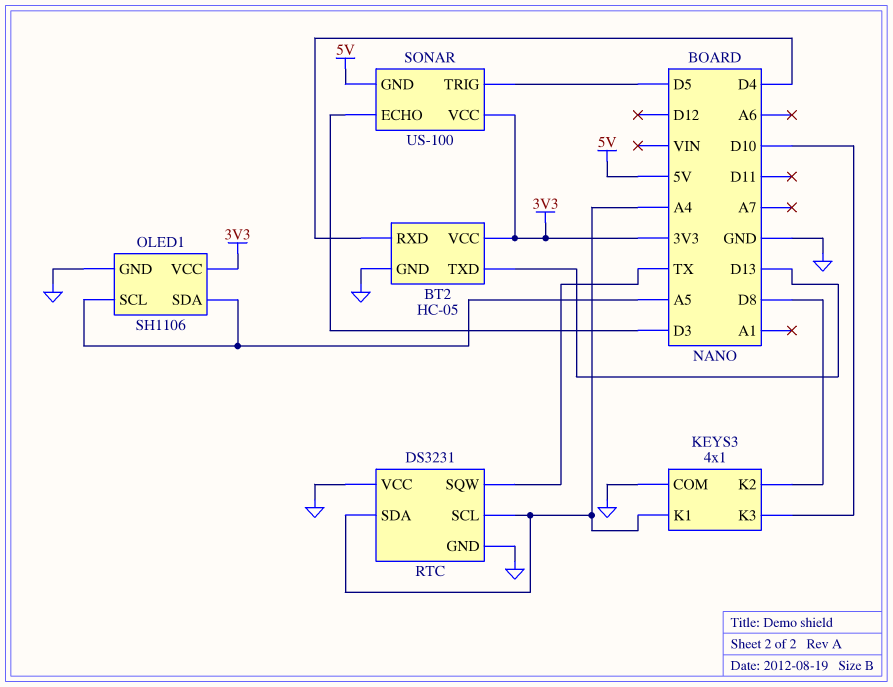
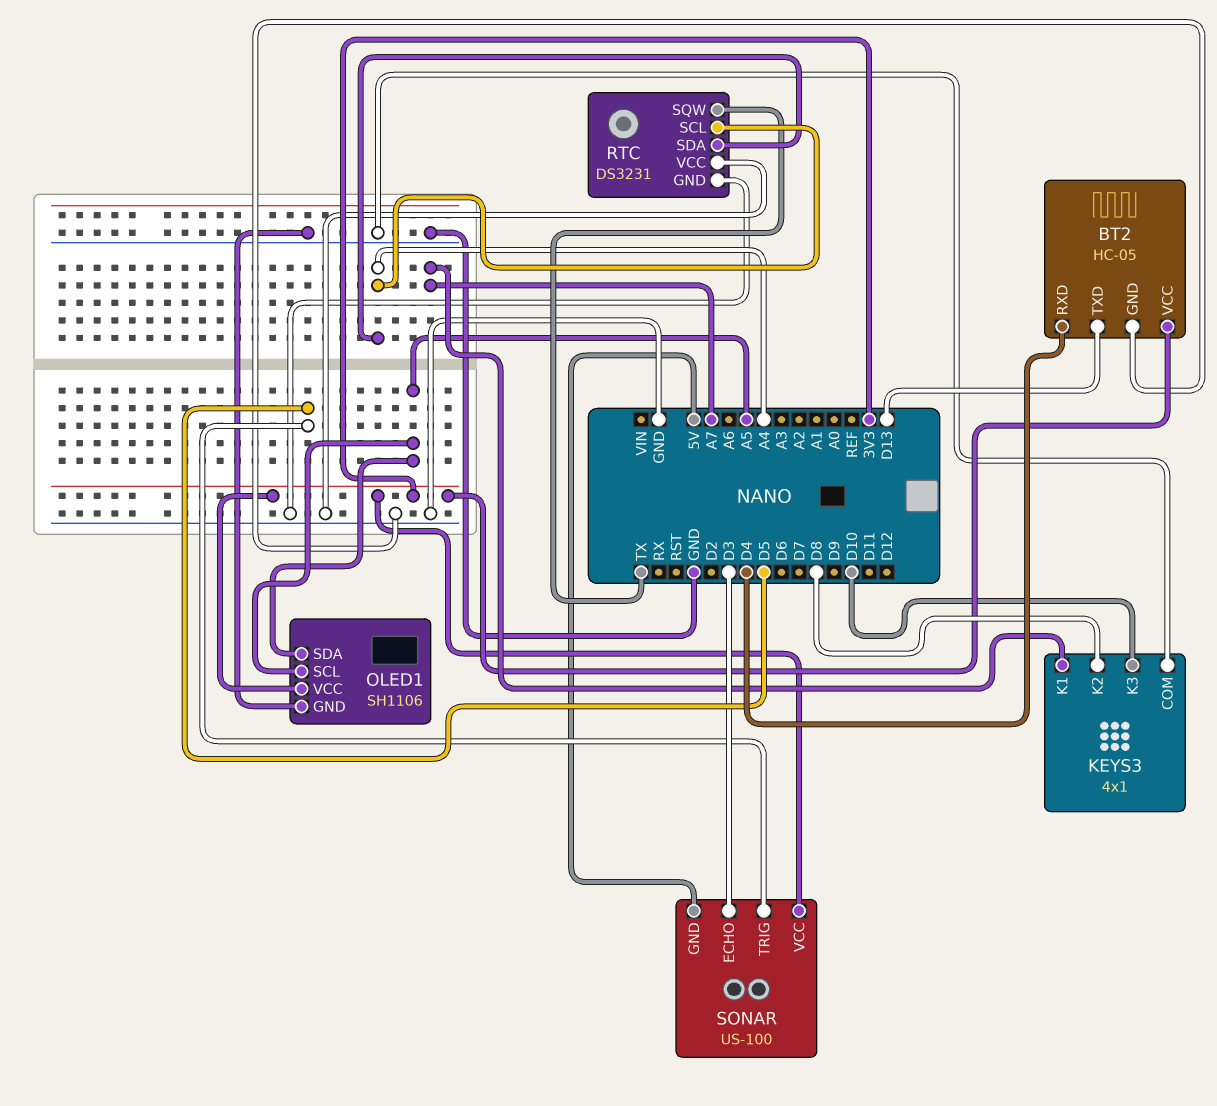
KEYS3 pin K1: A4 -> A7

